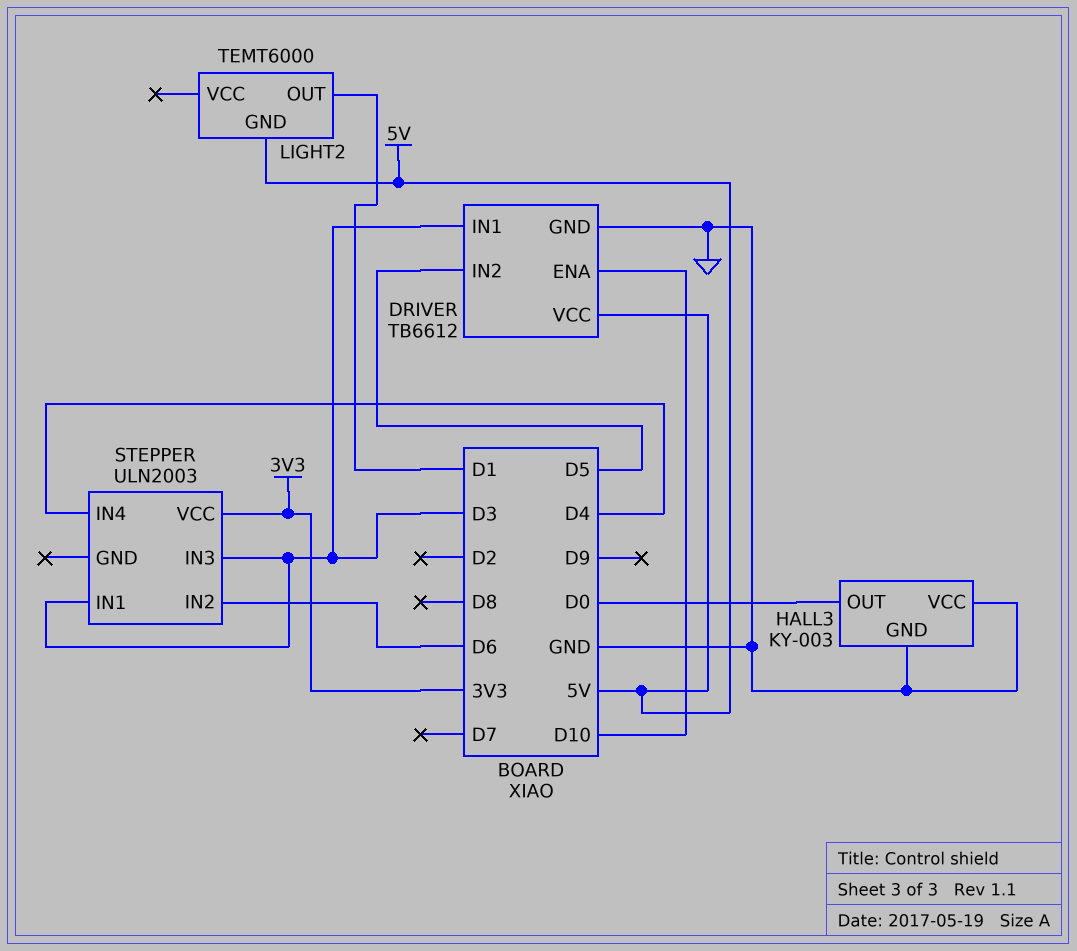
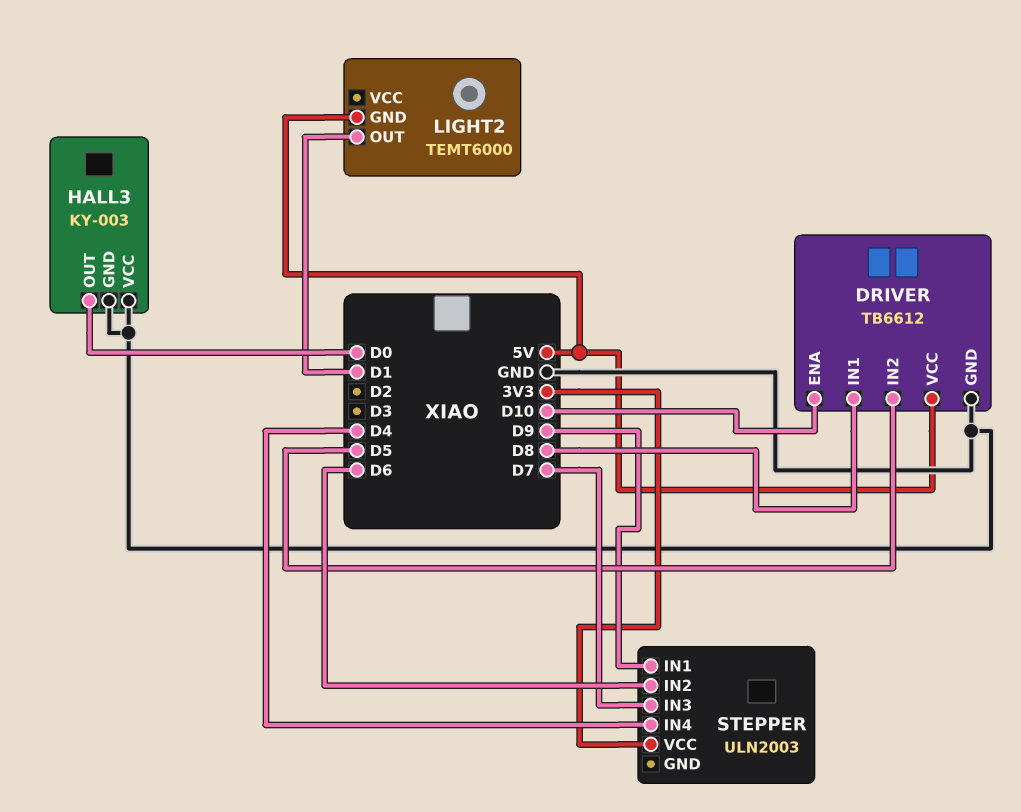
DRIVER pin IN1: D3 -> D8
STEPPER pin IN1: D3 -> D9
STEPPER pin IN3: D3 -> D7

